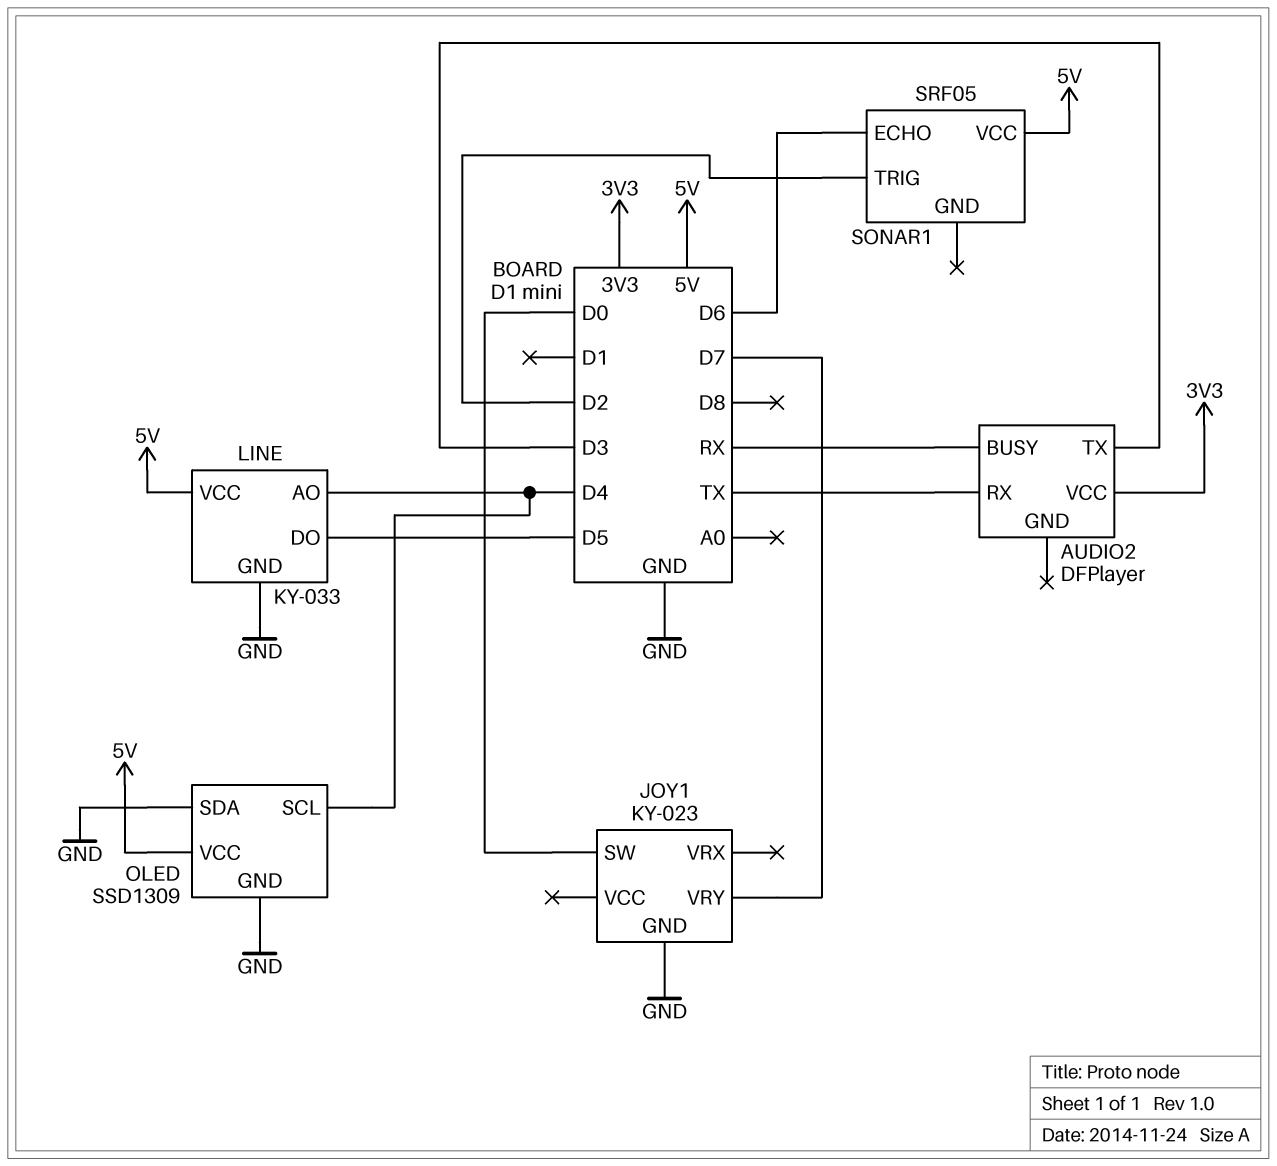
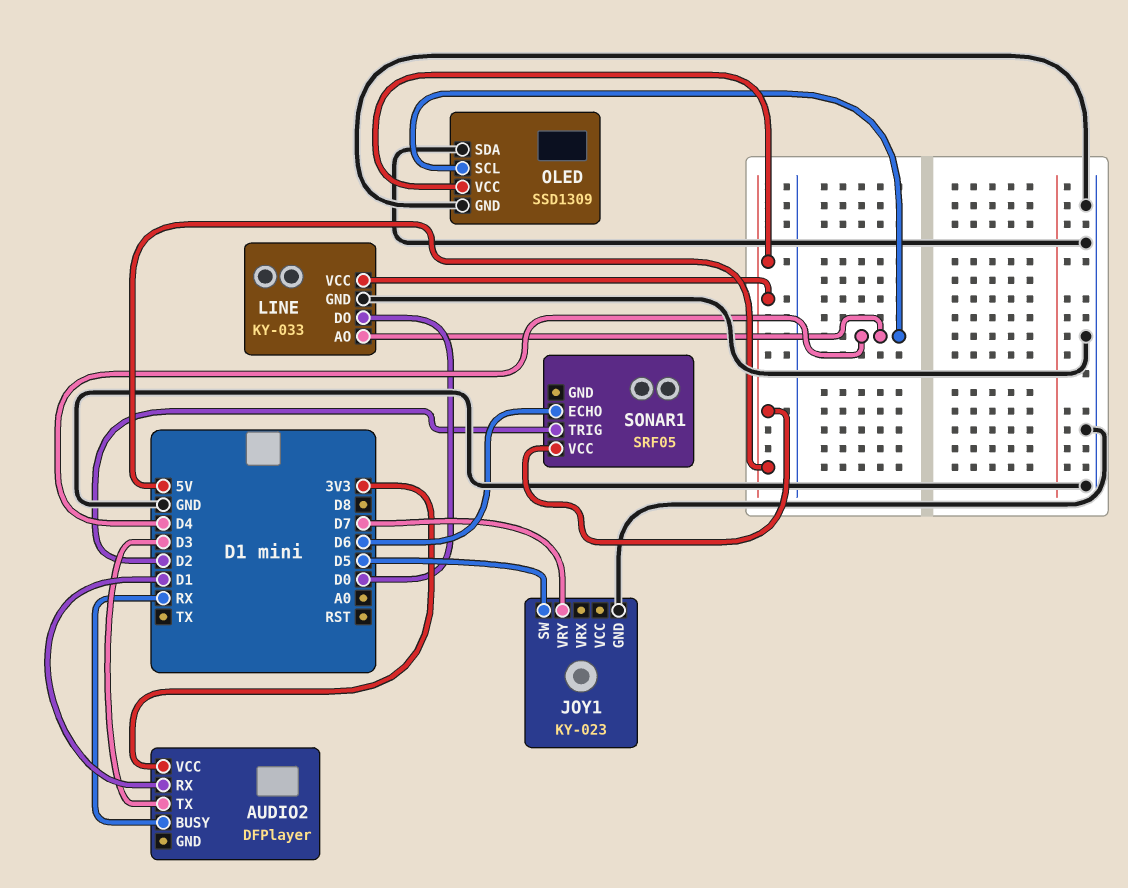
AUDIO2 pin RX: TX -> D1
JOY1 pin SW: D0 -> D5
LINE pin DO: D5 -> D0

